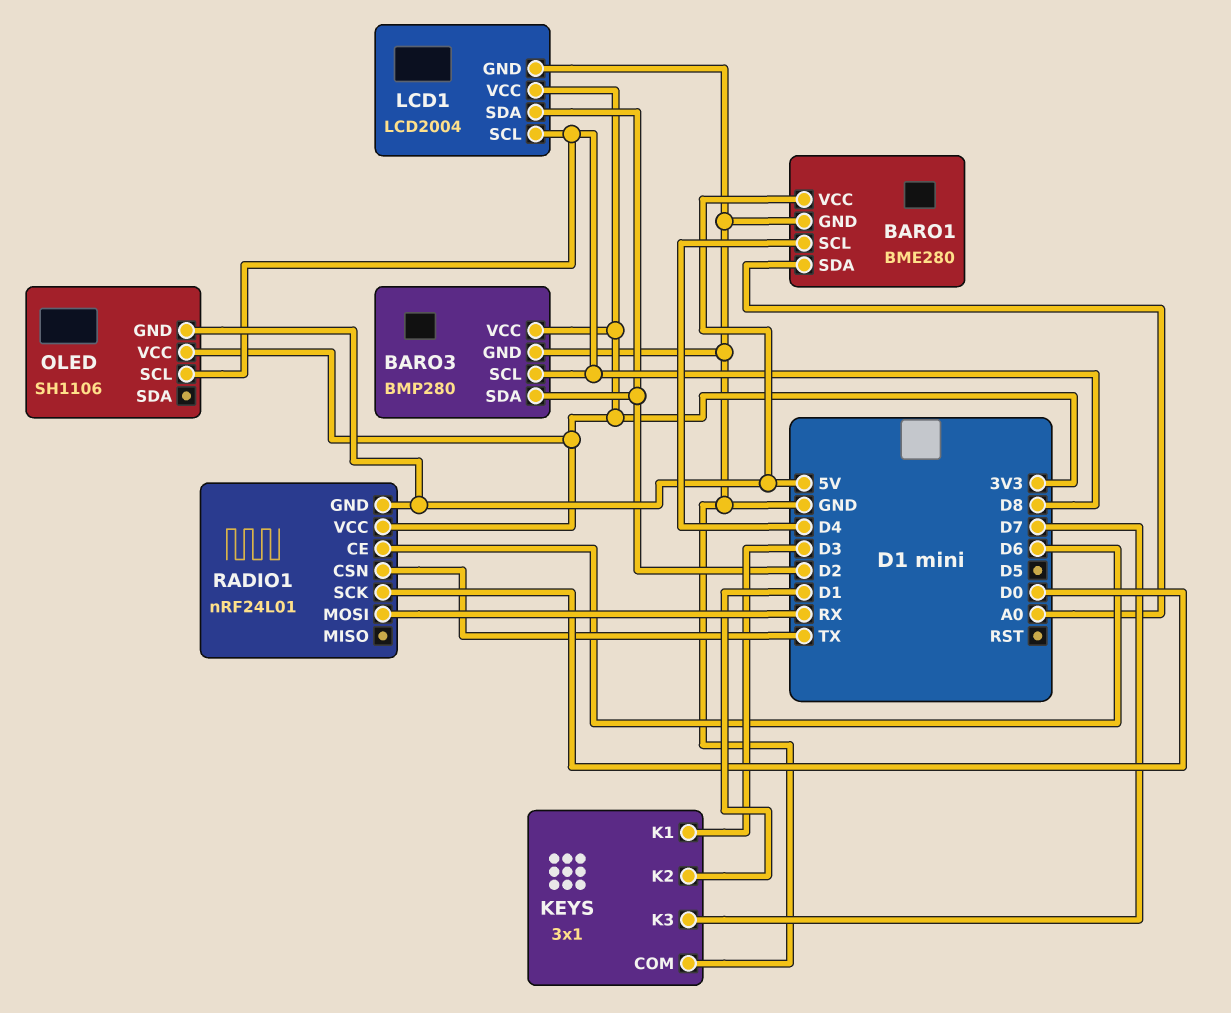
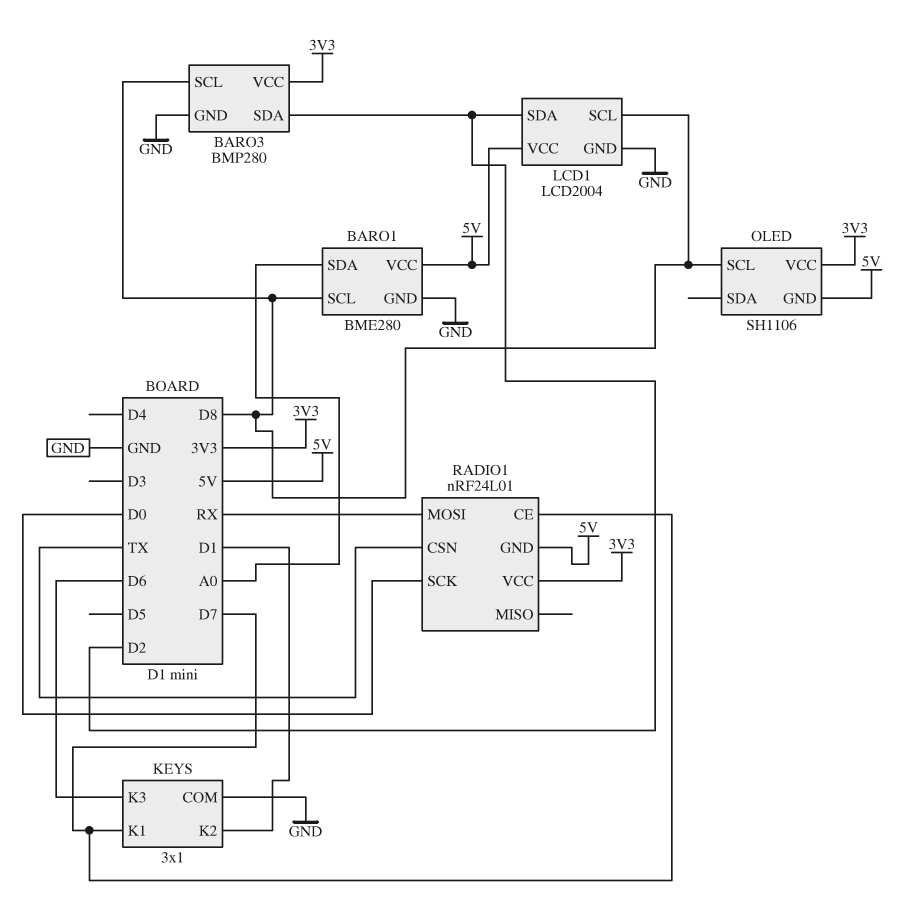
BARO1 pin SCL: D4 -> D8
KEYS pin K1: D3 -> D7
KEYS pin K3: D7 -> D6
LCD1 pin VCC: 3V3 -> 5V
RADIO1 pin CE: D6 -> D7

